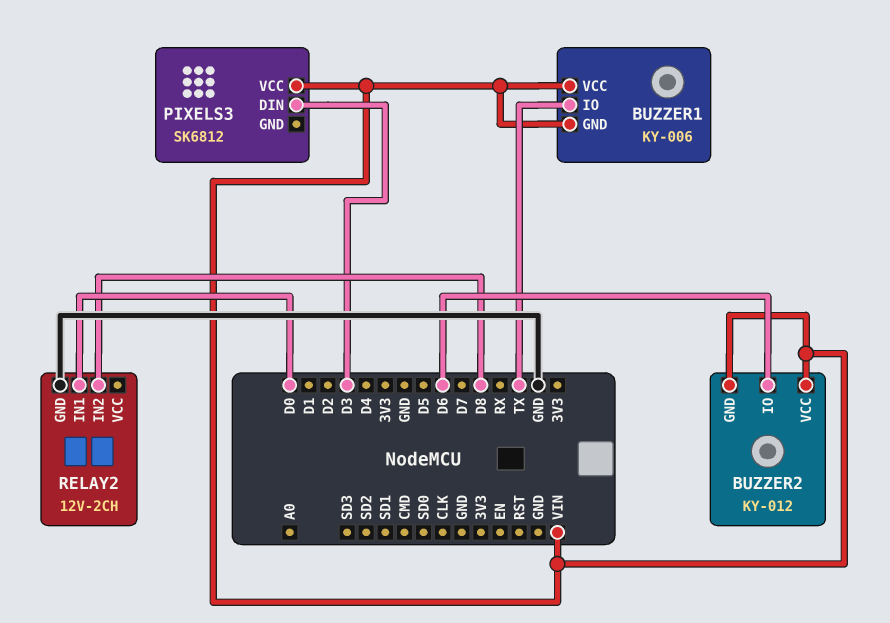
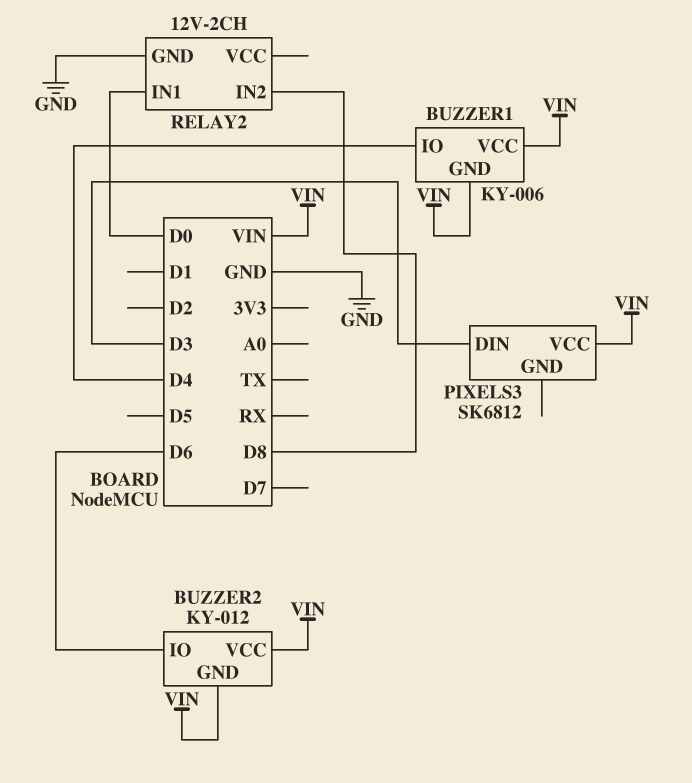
BUZZER1 pin IO: TX -> D4

